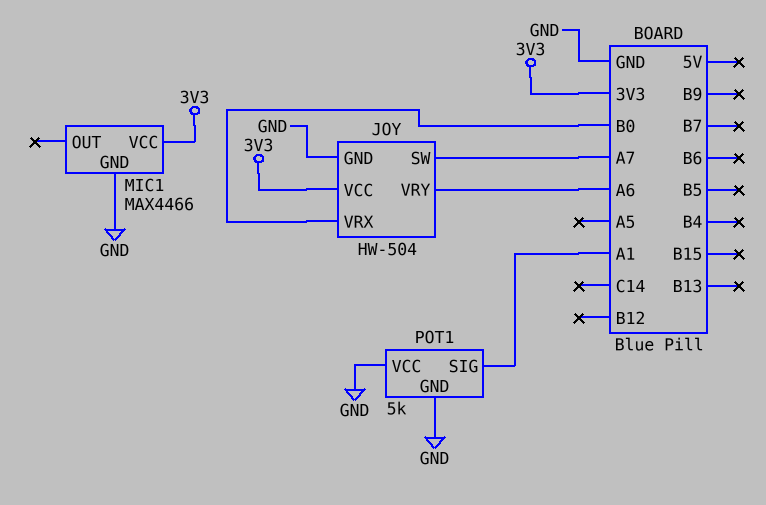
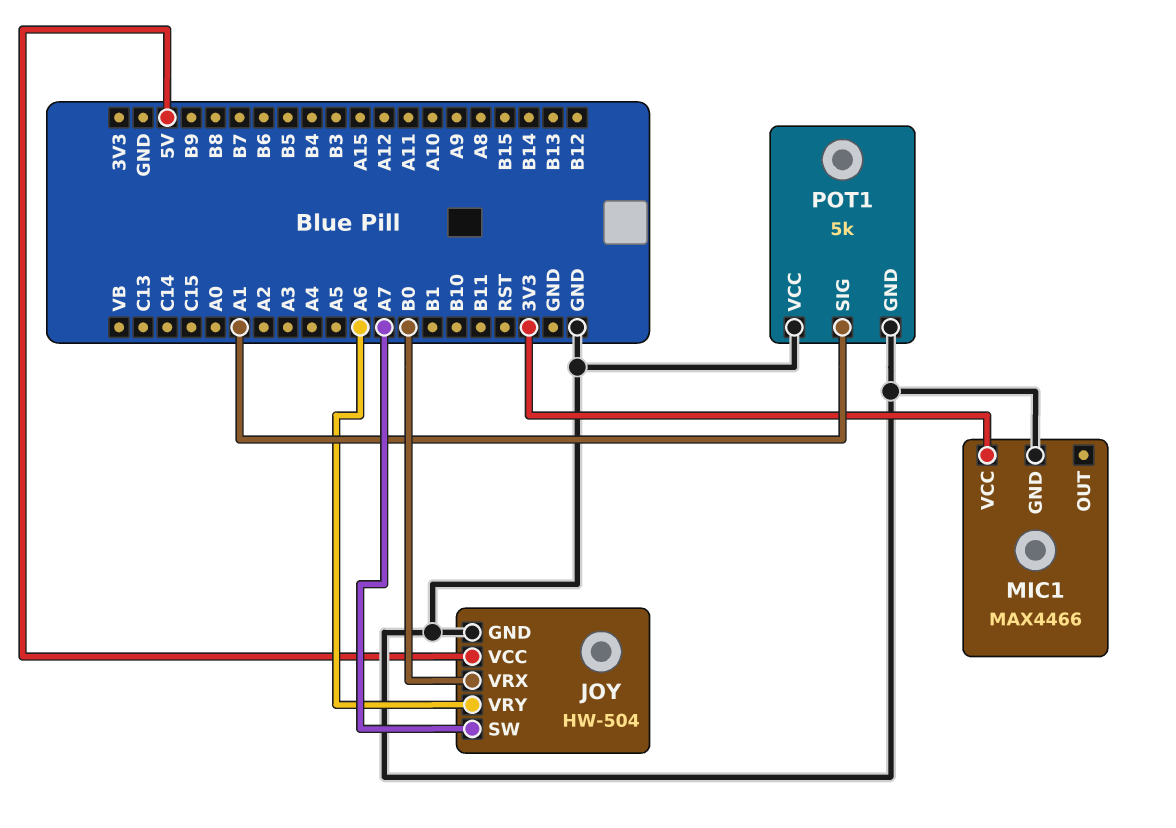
JOY pin VCC: 3V3 -> 5V

